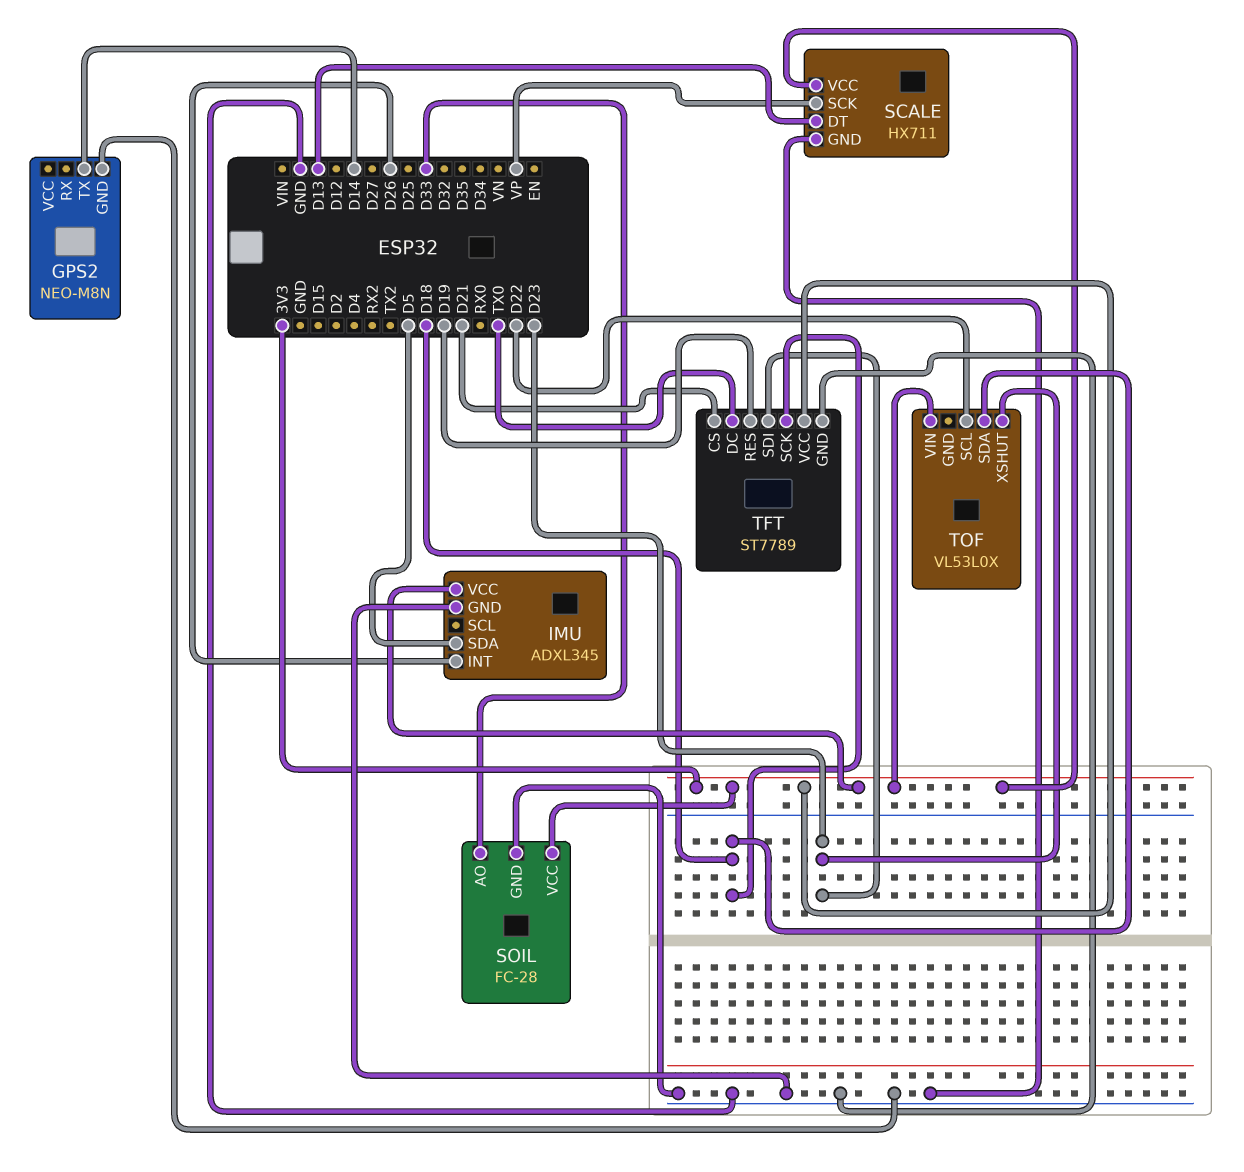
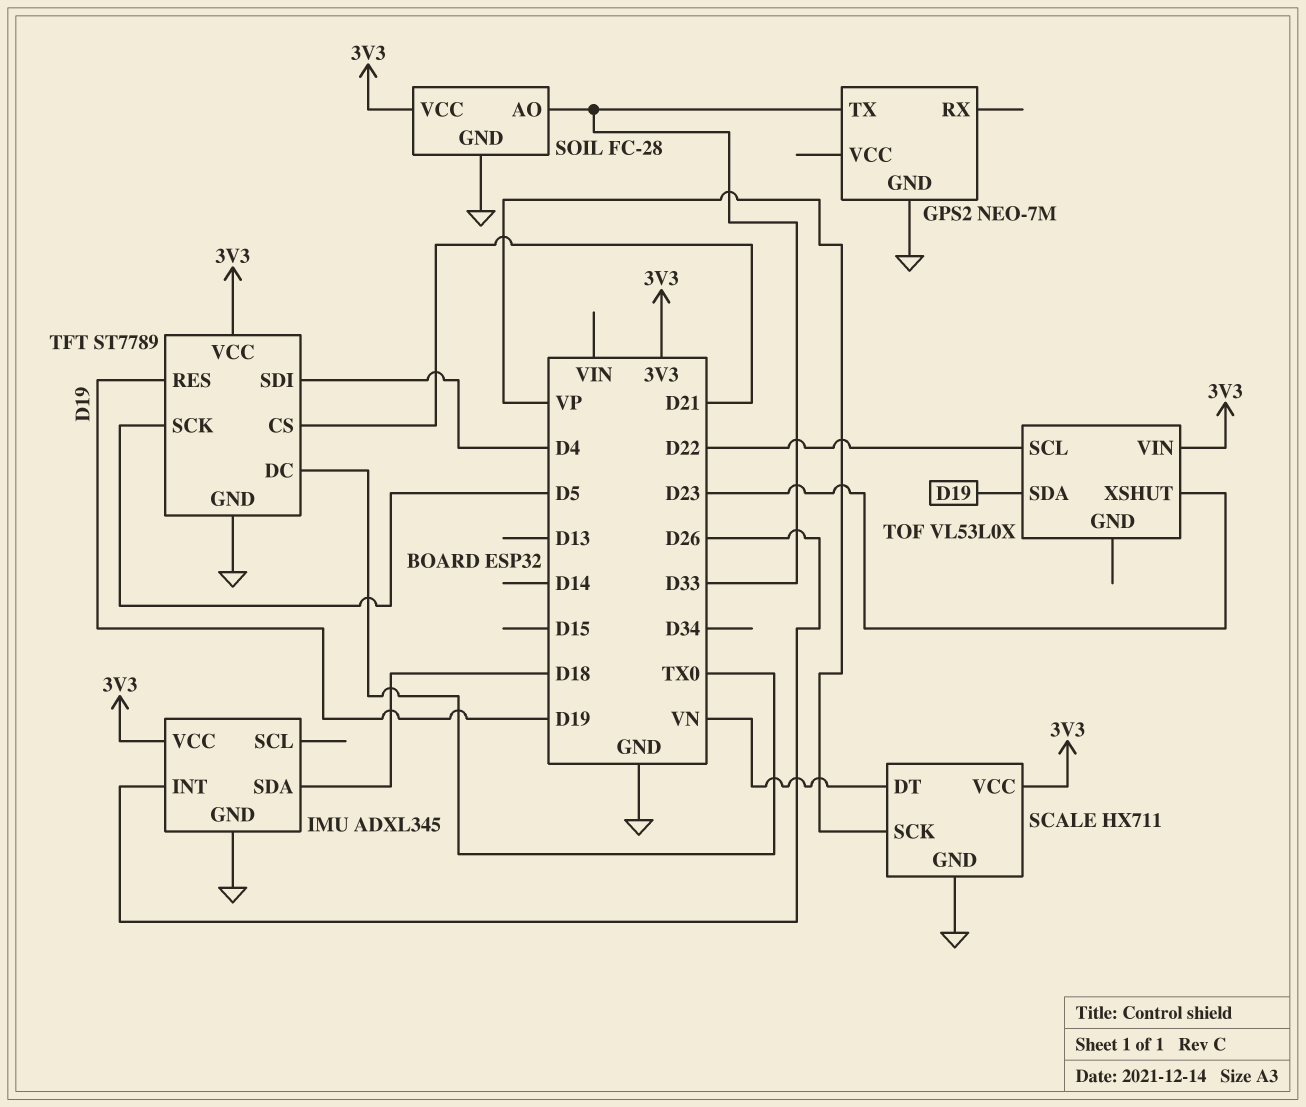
GPS2: NEO-M8N -> NEO-7M
GPS2 pin TX: D14 -> D33
IMU pin SDA: D5 -> D18
SCALE pin DT: D13 -> VN
TFT pin SCK: D18 -> D5
TFT pin SDI: D23 -> D4
TOF pin SDA: D18 -> D19

